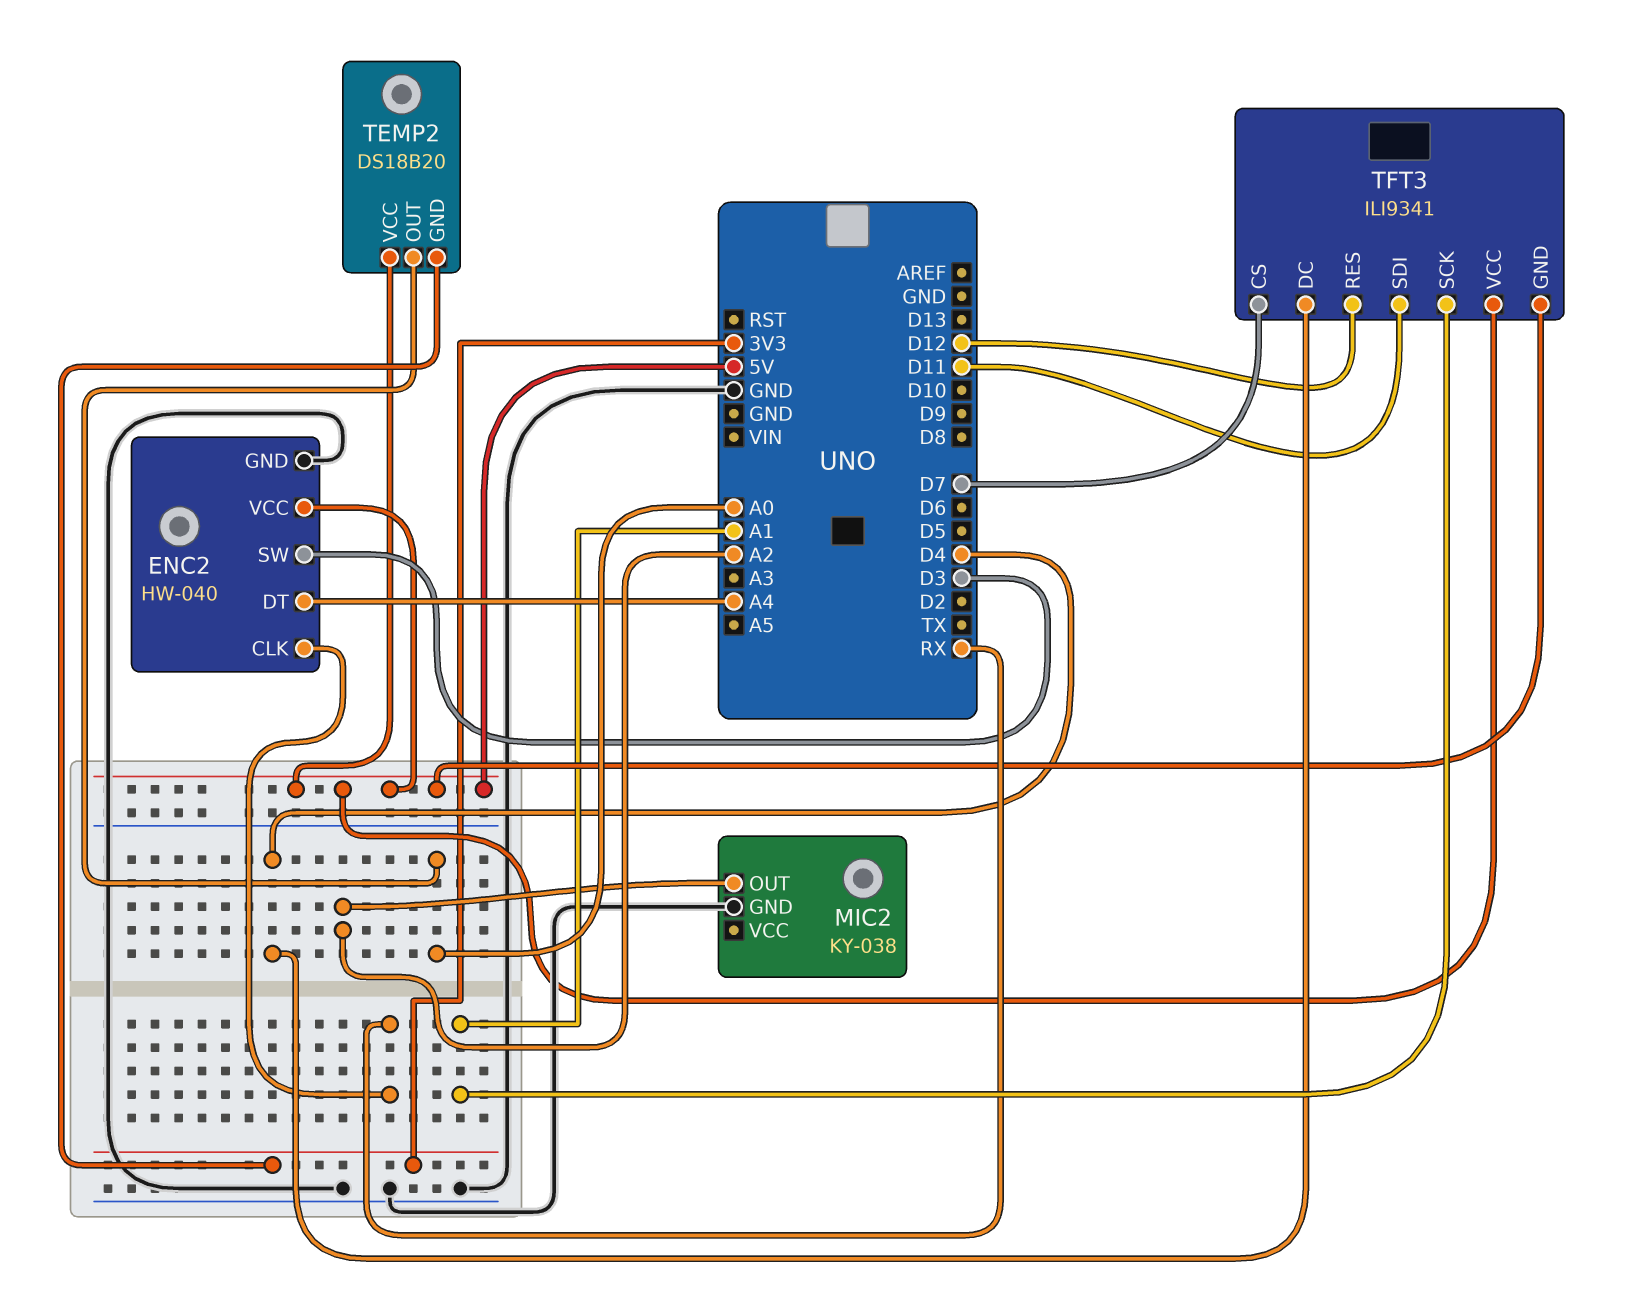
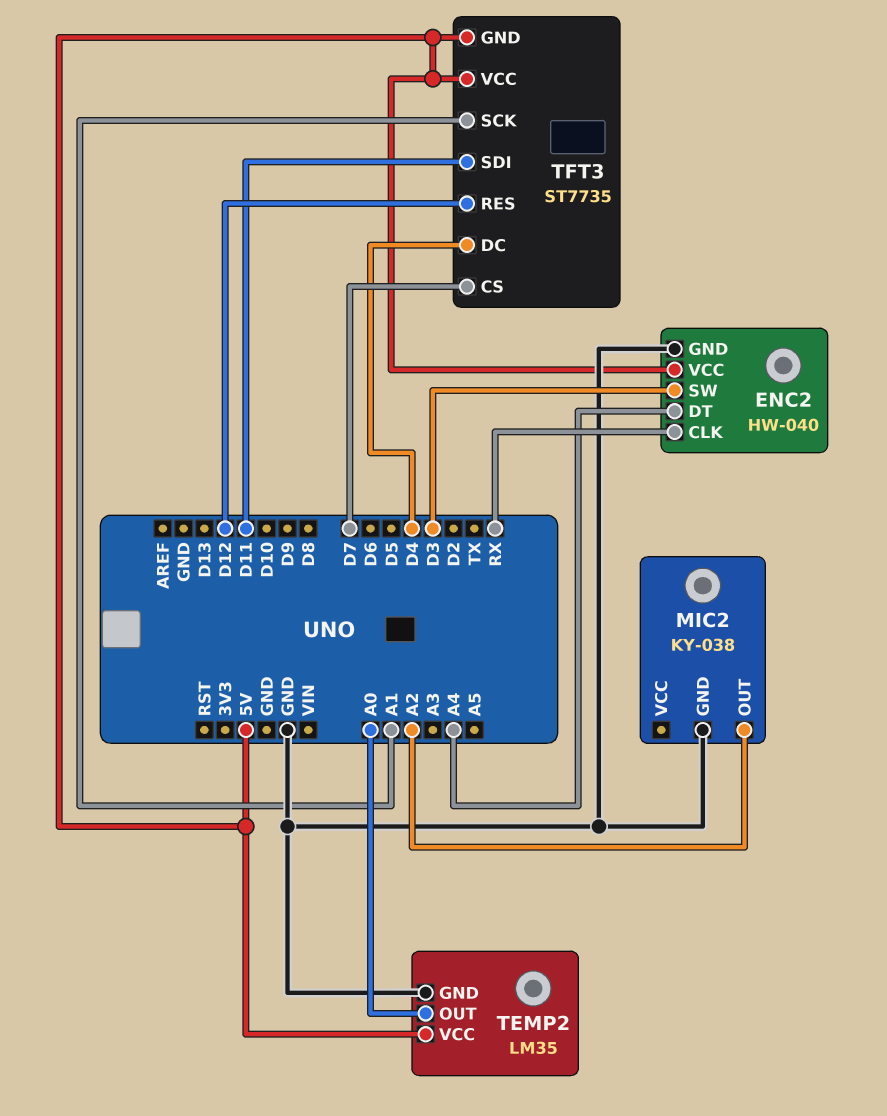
TEMP2: DS18B20 -> LM35
TEMP2 pin GND: 3V3 -> GND
TFT3: ILI9341 -> ST7735

